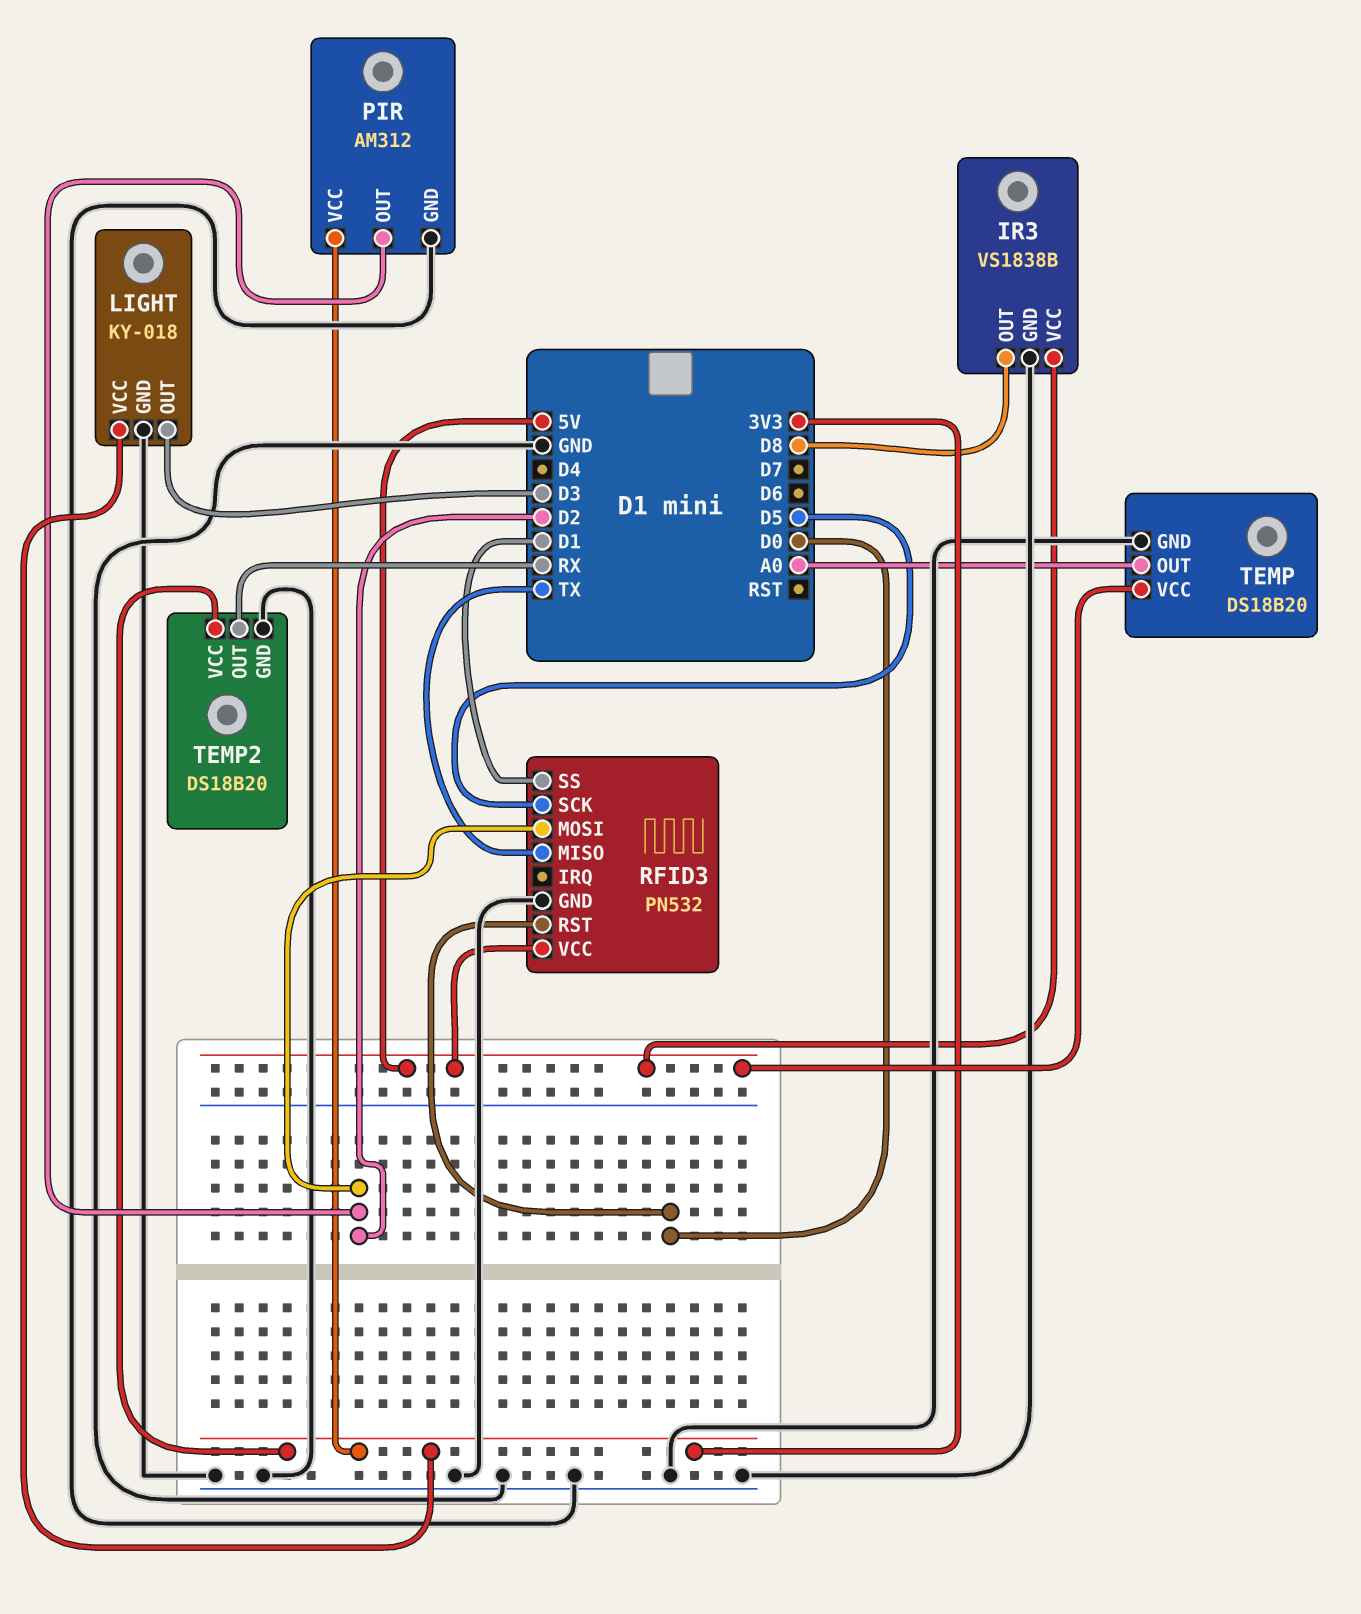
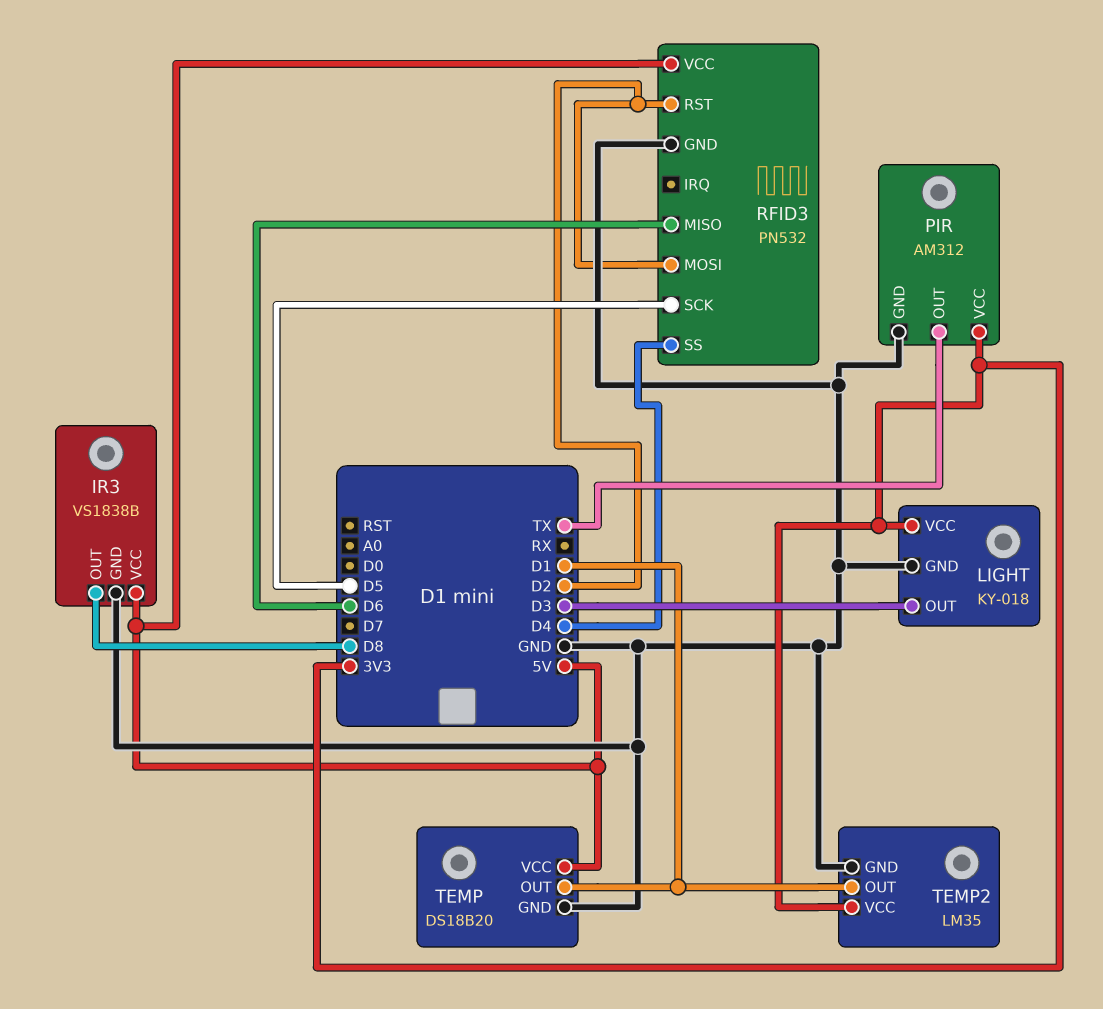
PIR pin OUT: D2 -> TX
RFID3 pin MISO: TX -> D6
RFID3 pin RST: D0 -> D2
RFID3 pin SS: D1 -> D4
TEMP pin OUT: A0 -> D1
TEMP2: DS18B20 -> LM35
TEMP2 pin OUT: RX -> D1

